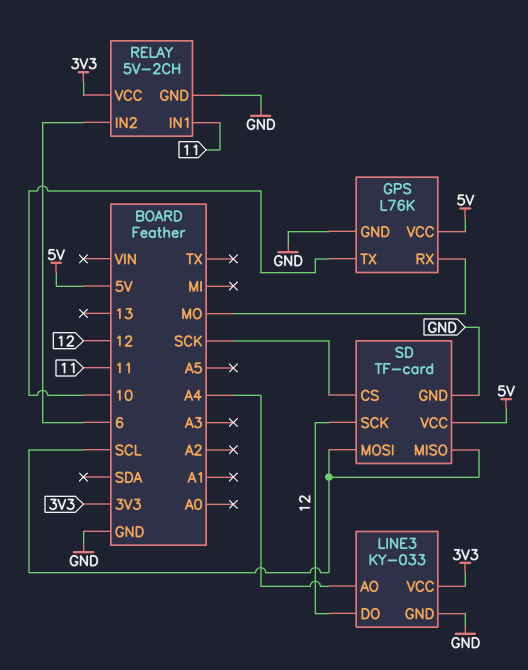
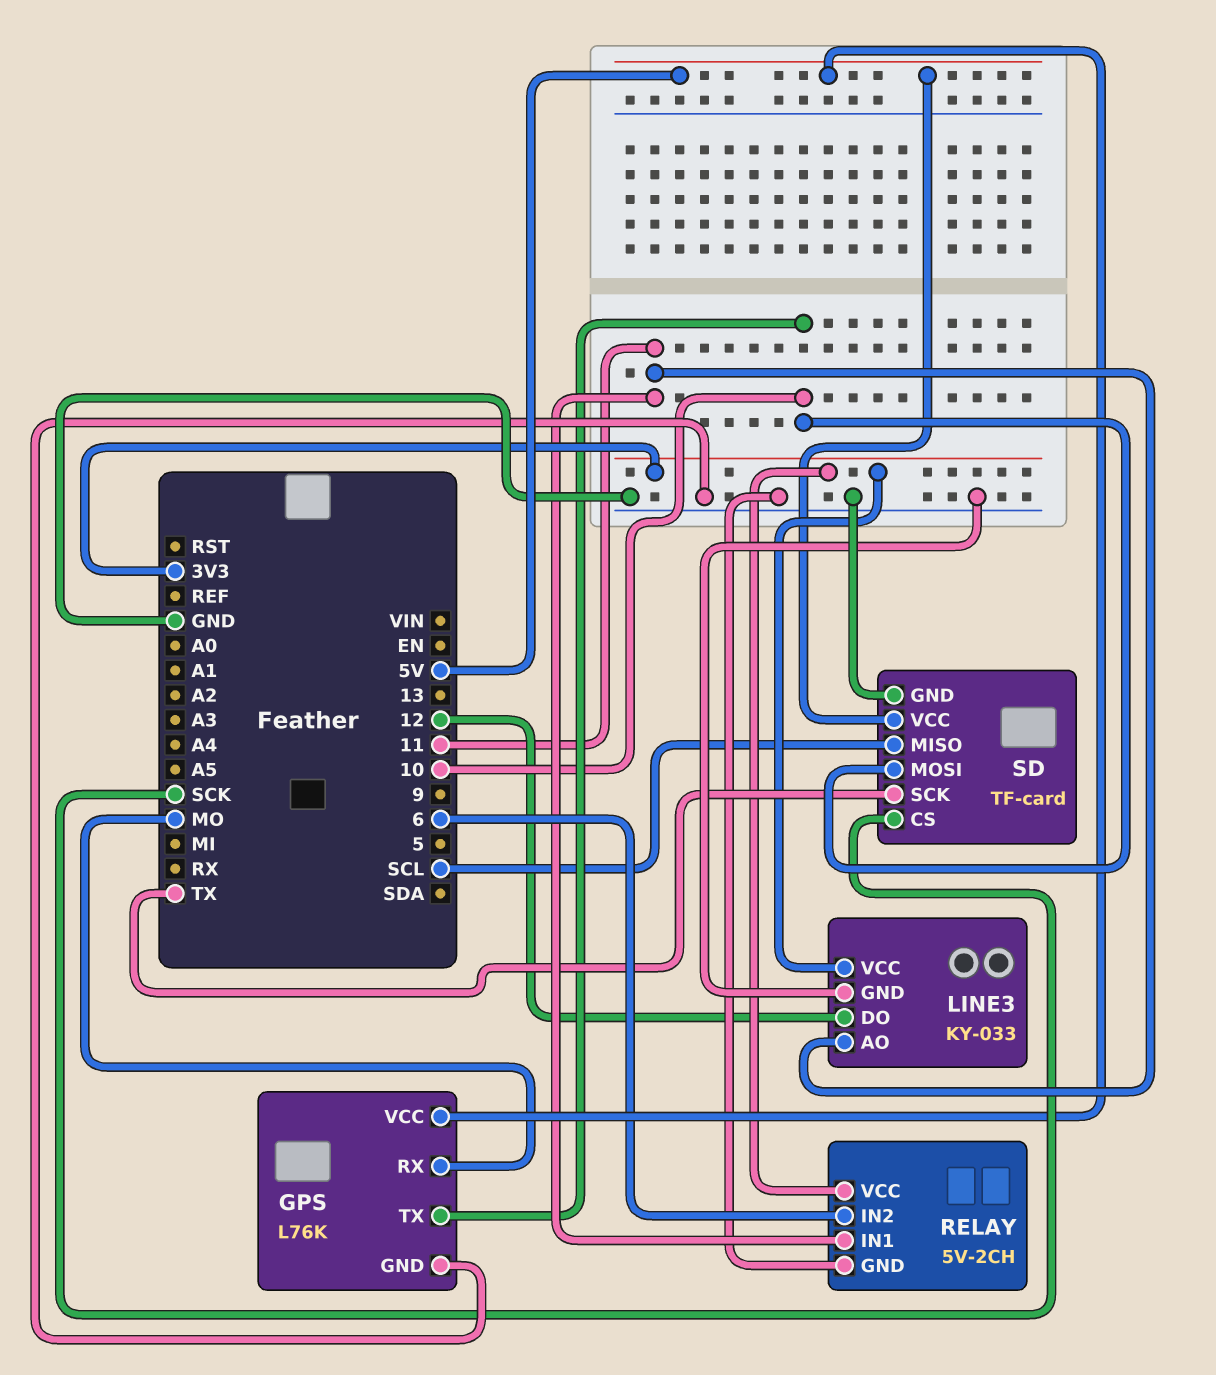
LINE3 pin AO: A4 -> 11
SD pin MOSI: SCL -> 10
SD pin SCK: 12 -> TX

